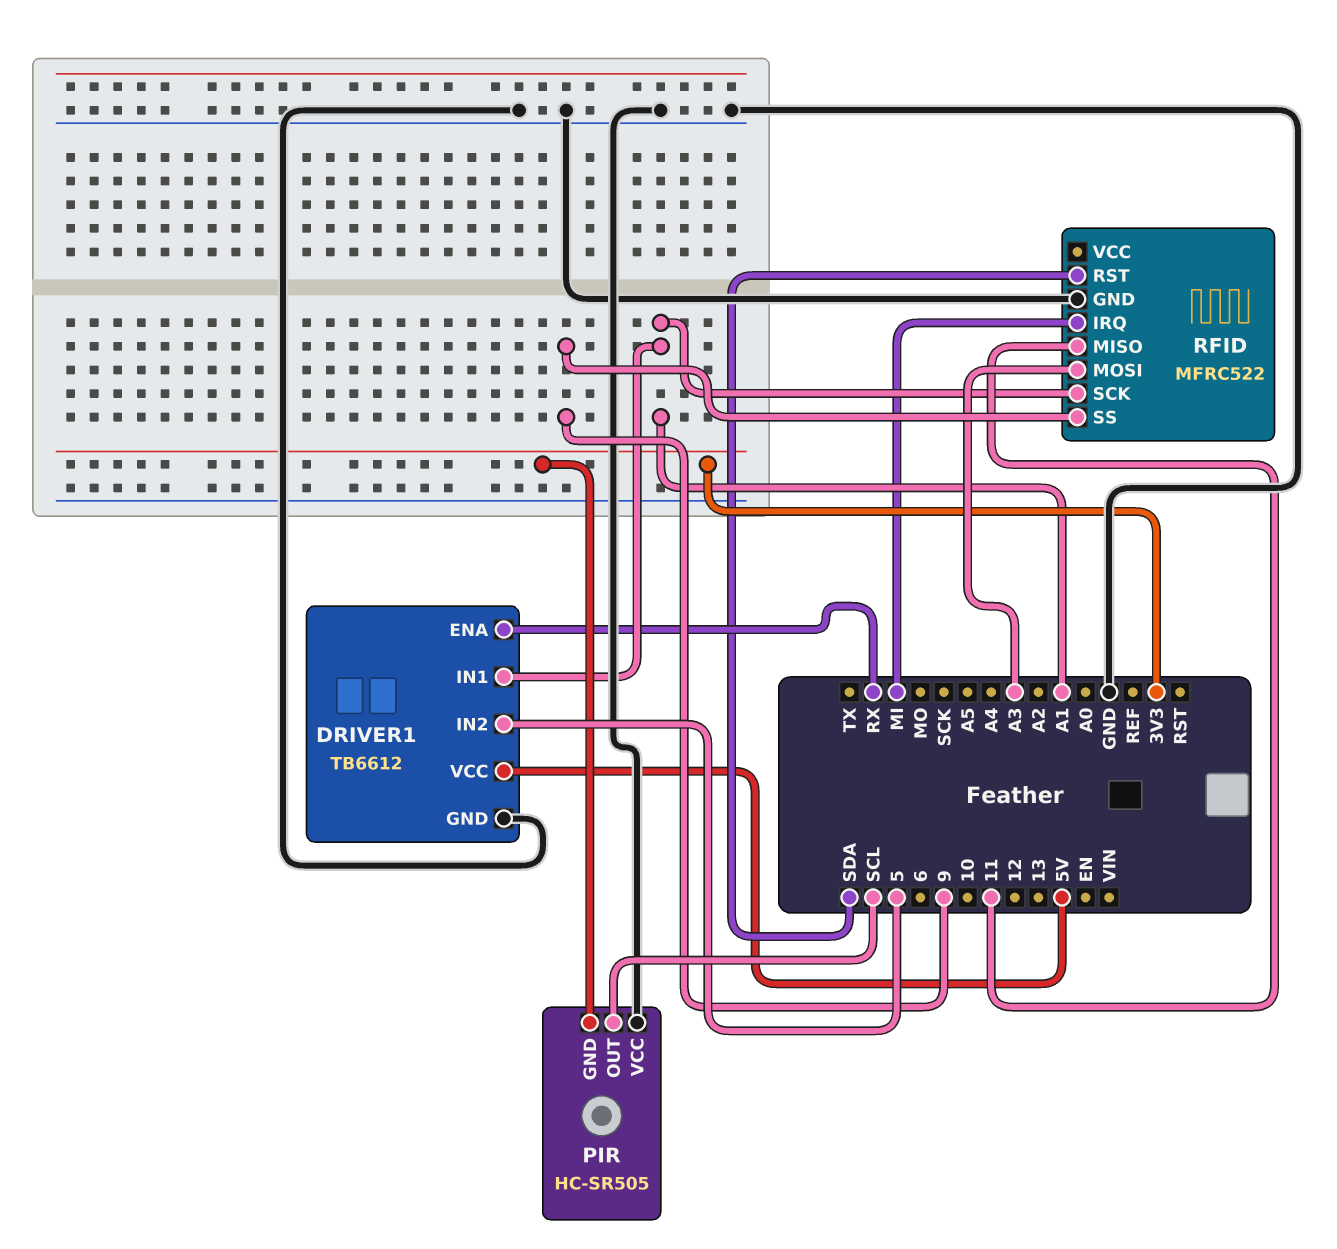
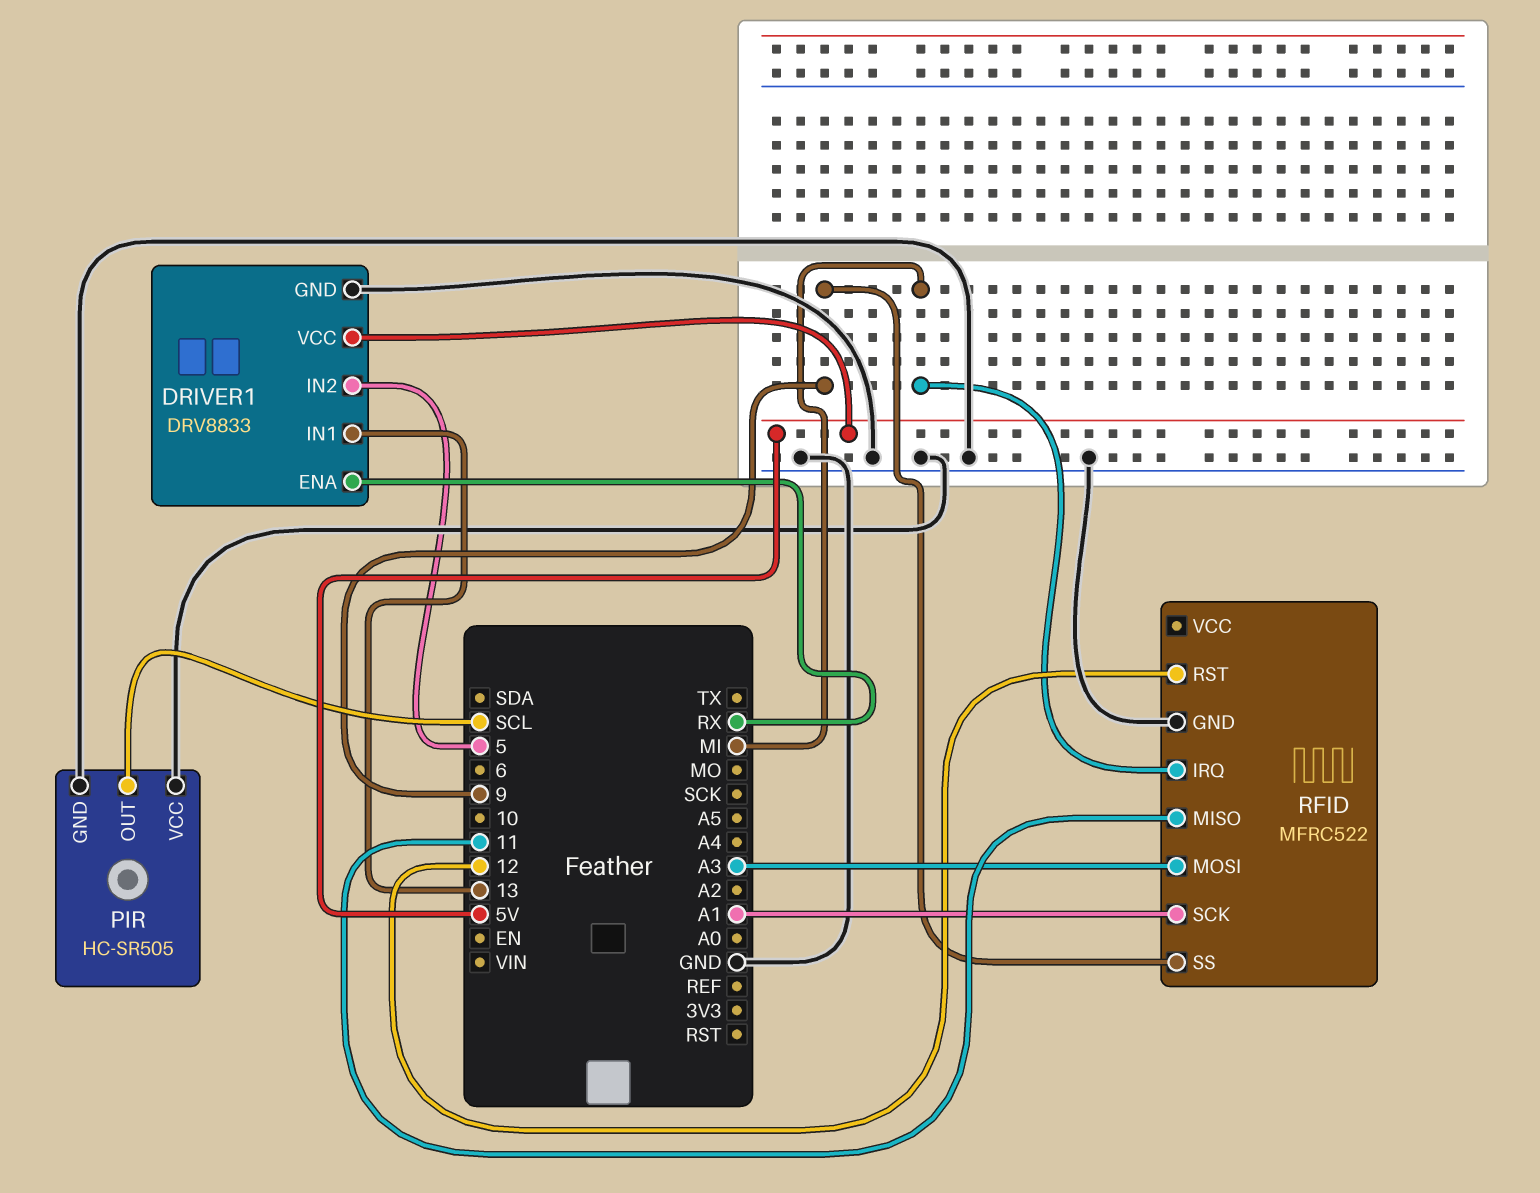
DRIVER1: TB6612 -> DRV8833
DRIVER1 pin IN1: A1 -> 13
PIR pin GND: 3V3 -> GND
RFID pin RST: SDA -> 12

